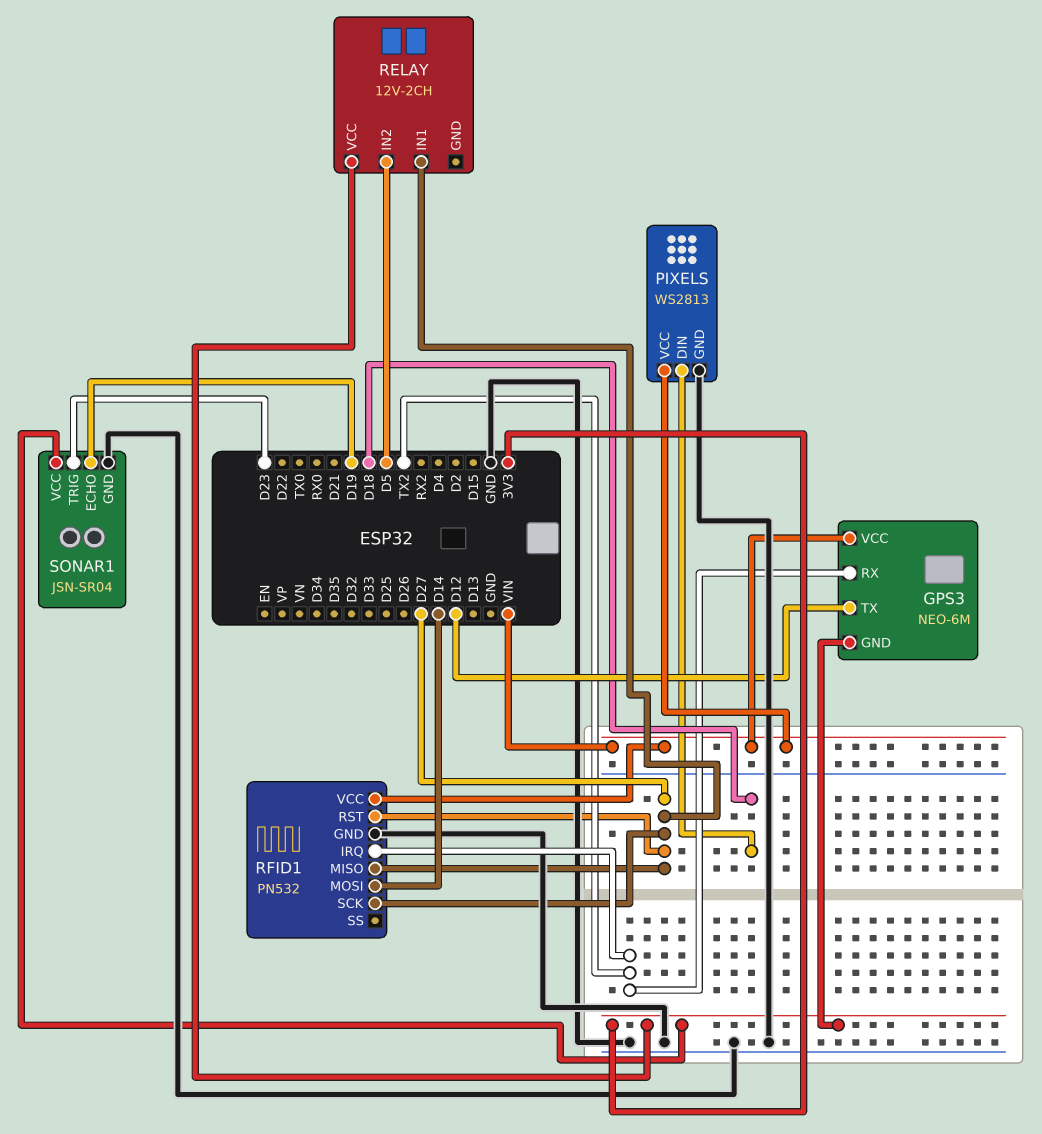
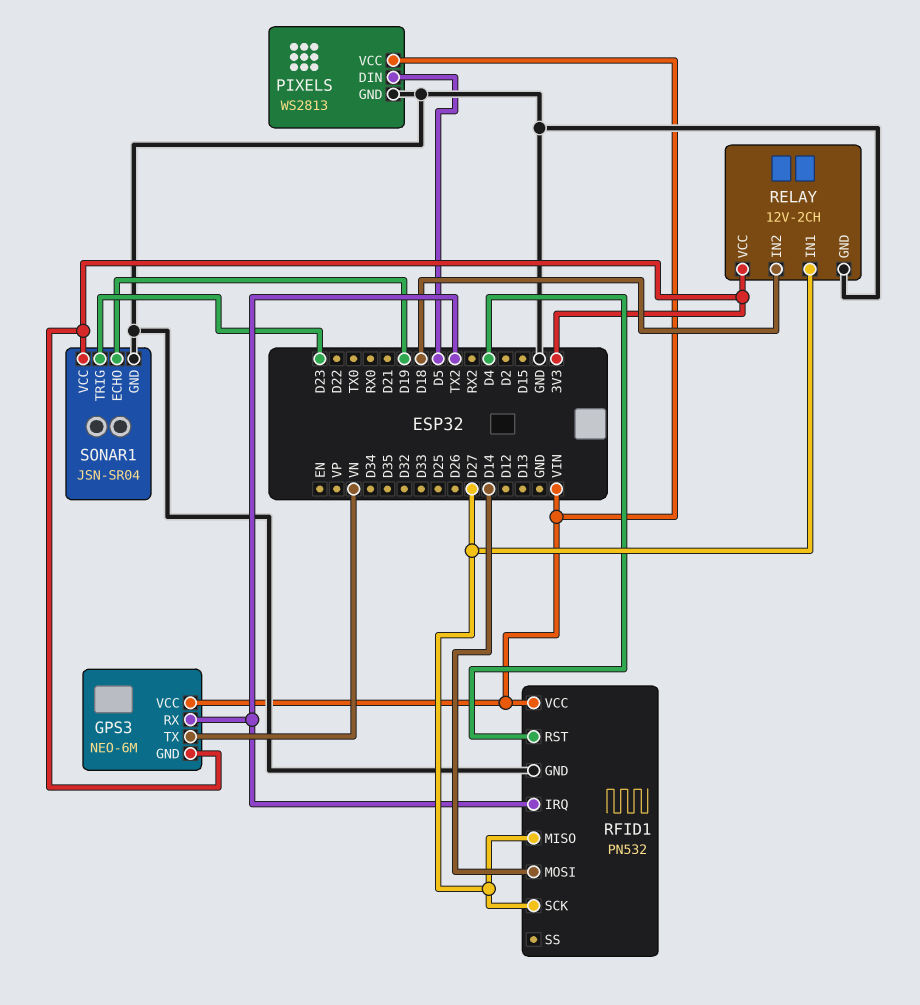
GPS3 pin TX: D12 -> VN
PIXELS pin DIN: D18 -> D5
RELAY pin GND: none -> GND
RELAY pin IN2: D5 -> D18
RFID1 pin RST: D27 -> D4

